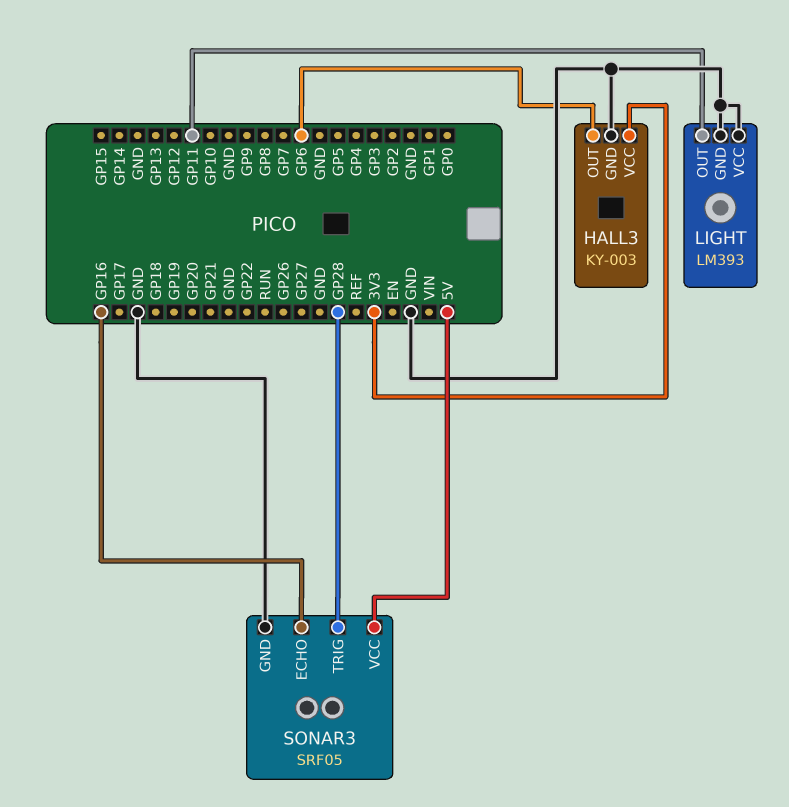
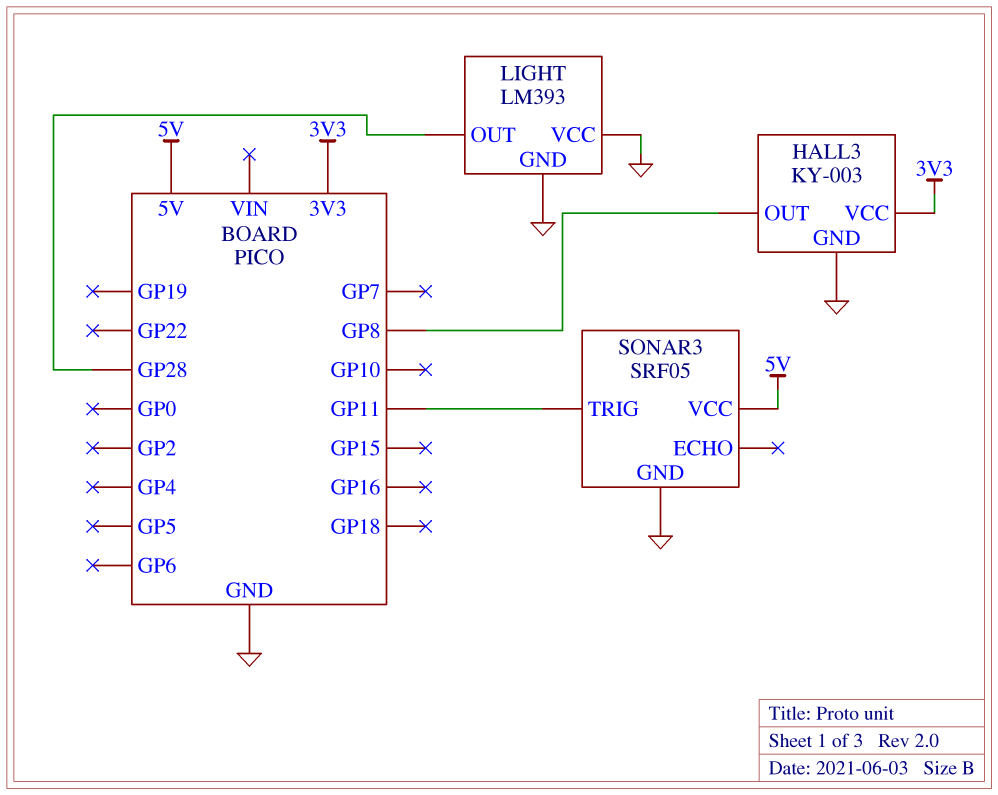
HALL3 pin OUT: GP6 -> GP8
LIGHT pin OUT: GP11 -> GP28
SONAR3 pin ECHO: GP16 -> none
SONAR3 pin TRIG: GP28 -> GP11

